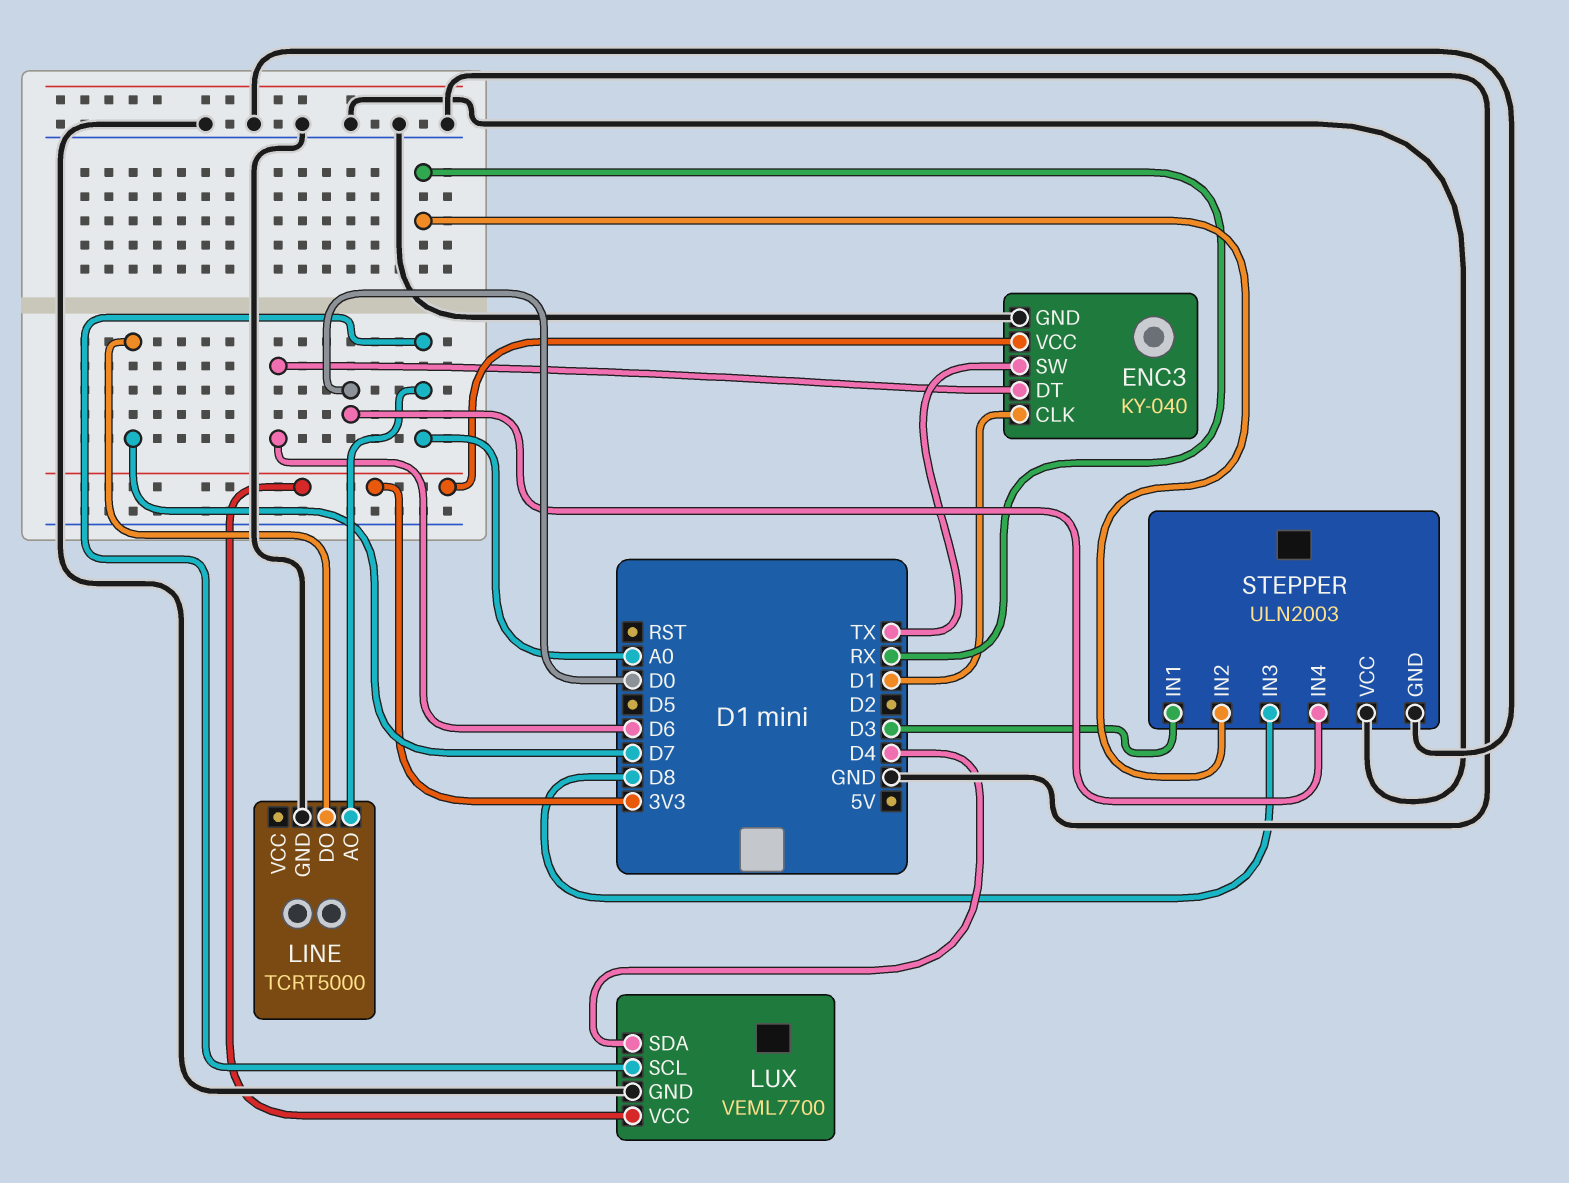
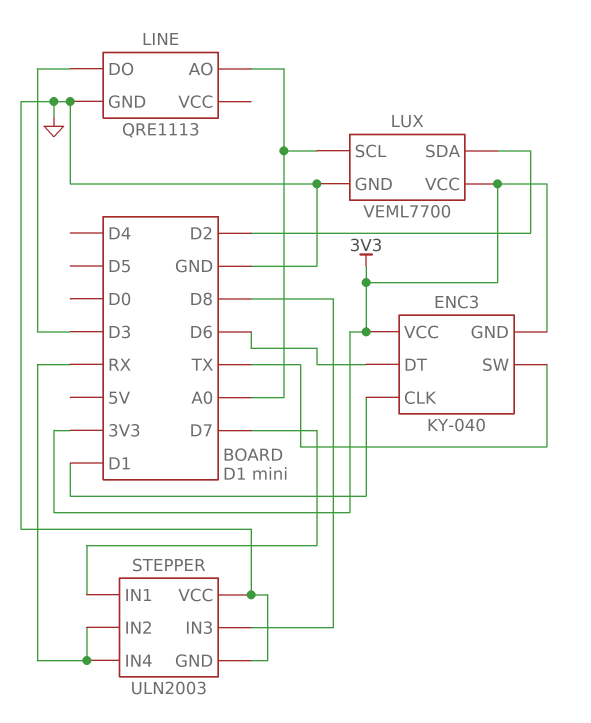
ENC3 pin GND: GND -> 3V3
LINE: TCRT5000 -> QRE1113
LINE pin DO: D7 -> D3
LUX pin SDA: D4 -> D2
STEPPER pin IN1: D3 -> D7
STEPPER pin IN4: D0 -> RX

